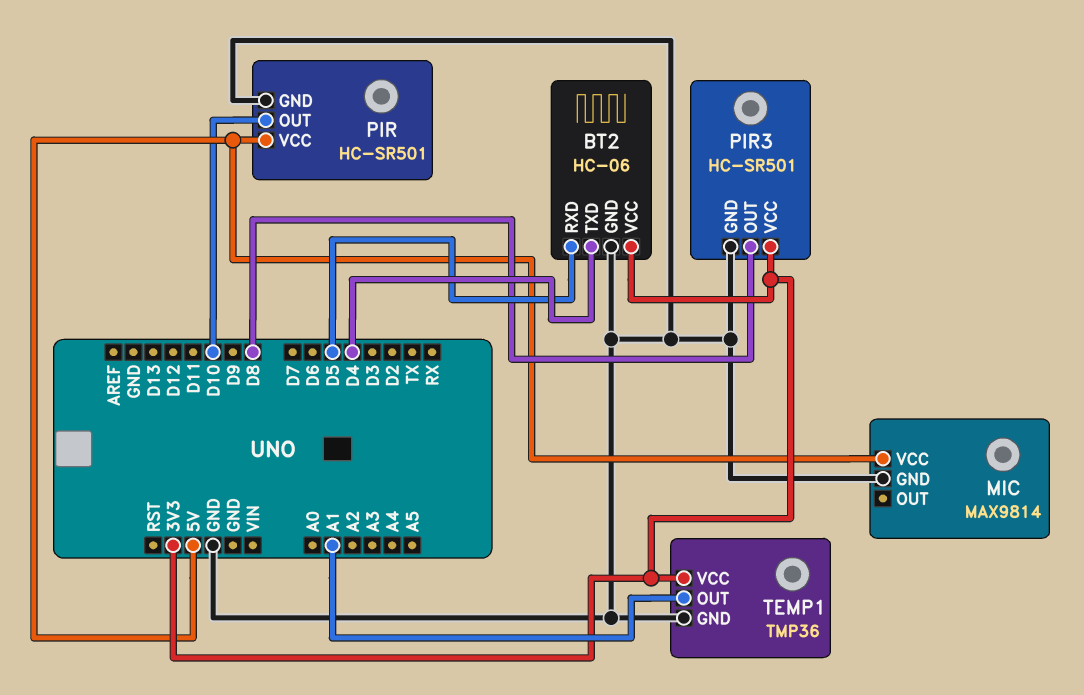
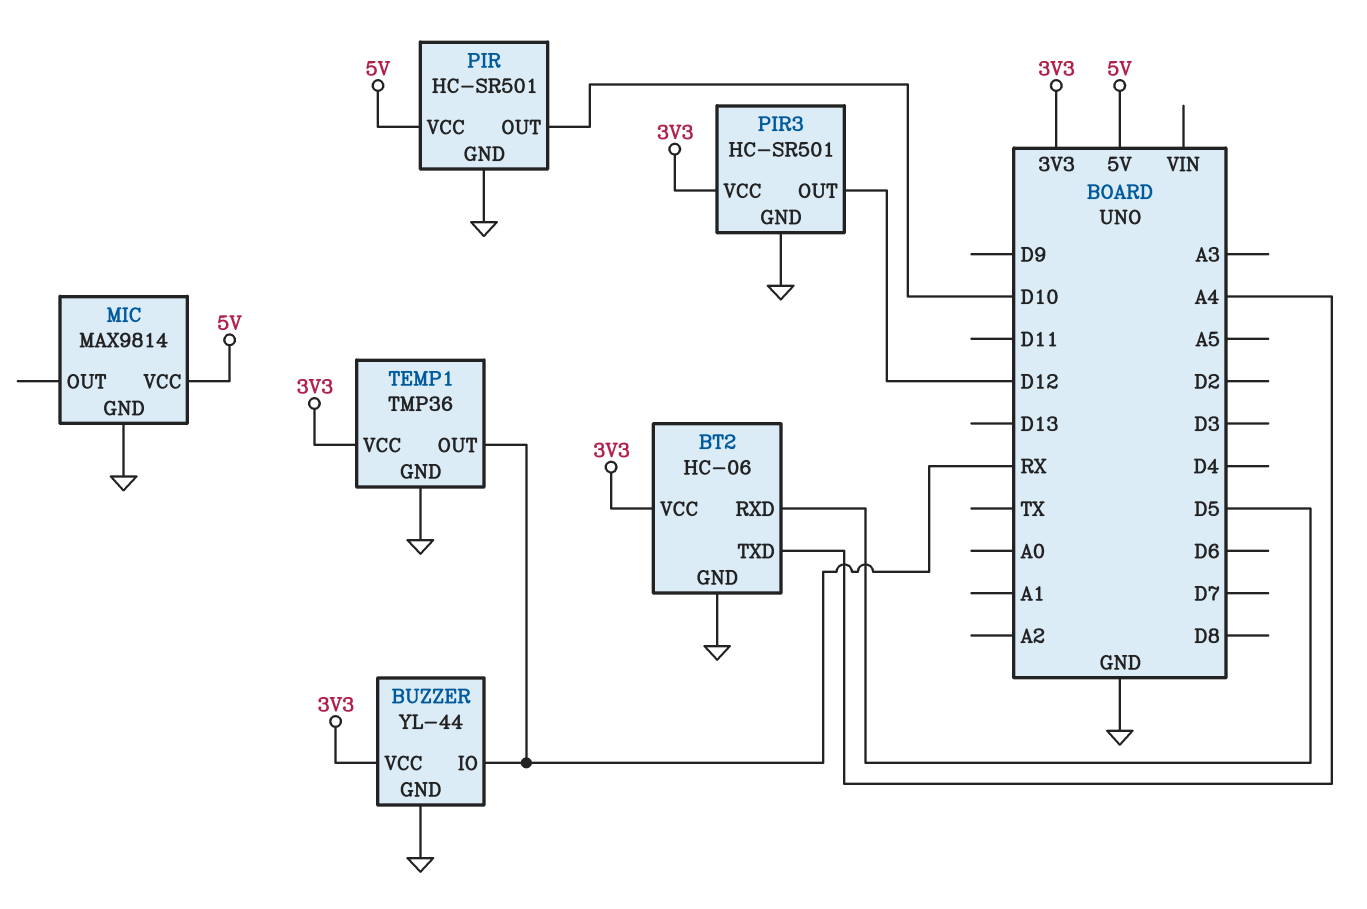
BT2 pin TXD: D4 -> A4
BUZZER: none -> YL-44
BUZZER pin GND: none -> GND
BUZZER pin IO: none -> RX
BUZZER pin VCC: none -> 3V3
PIR3 pin OUT: D8 -> D12
TEMP1 pin OUT: A1 -> RX

